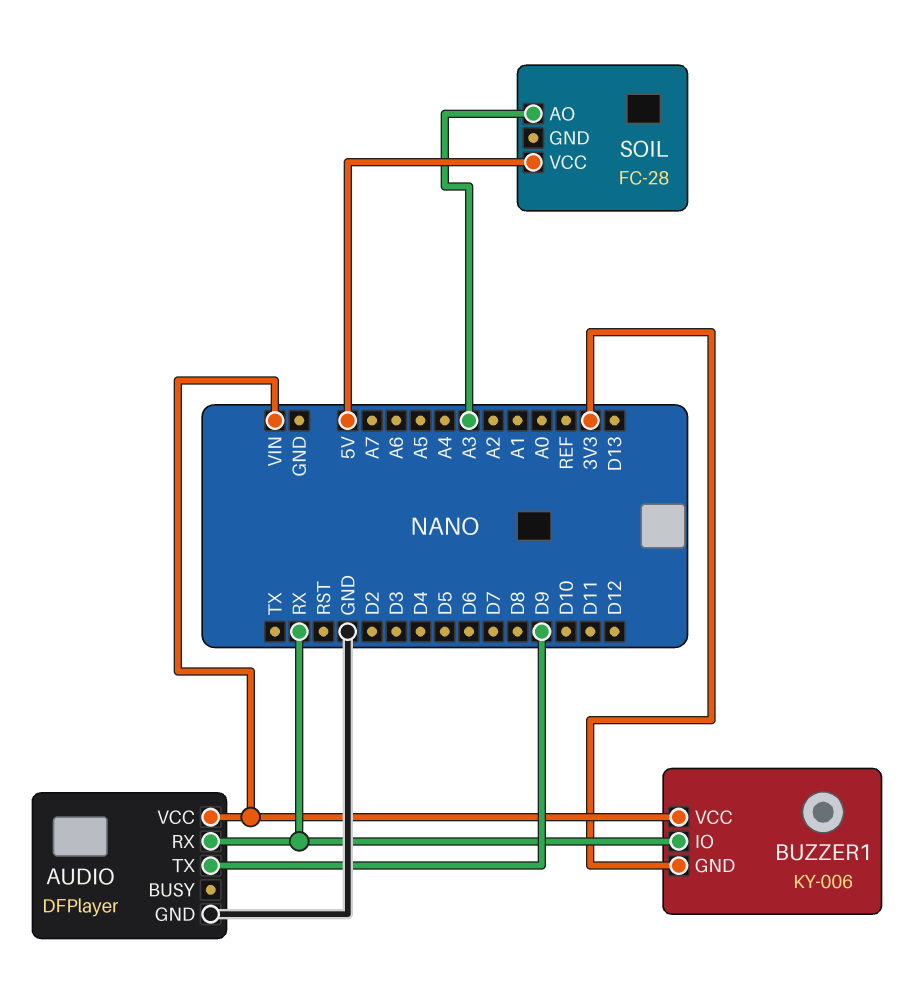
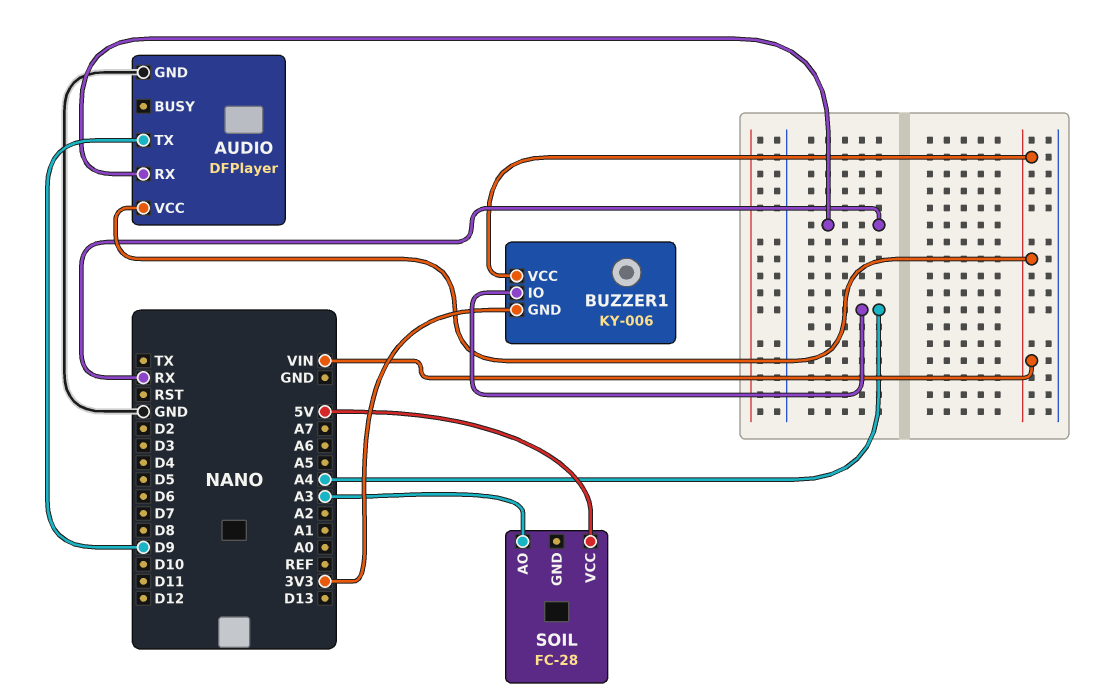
BUZZER1 pin IO: RX -> A4

